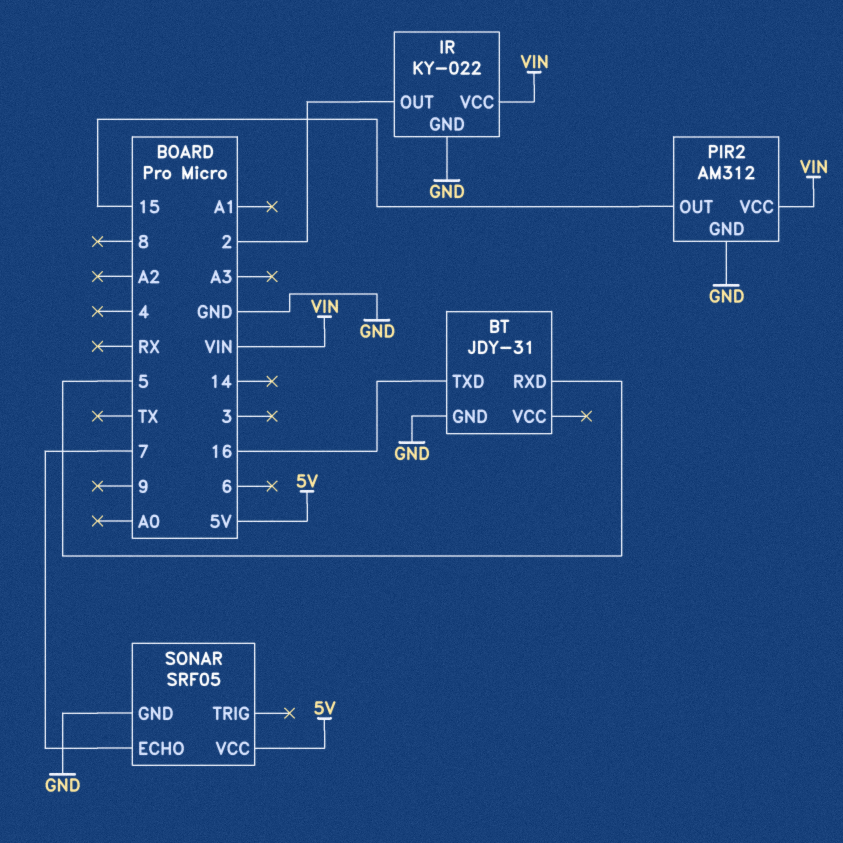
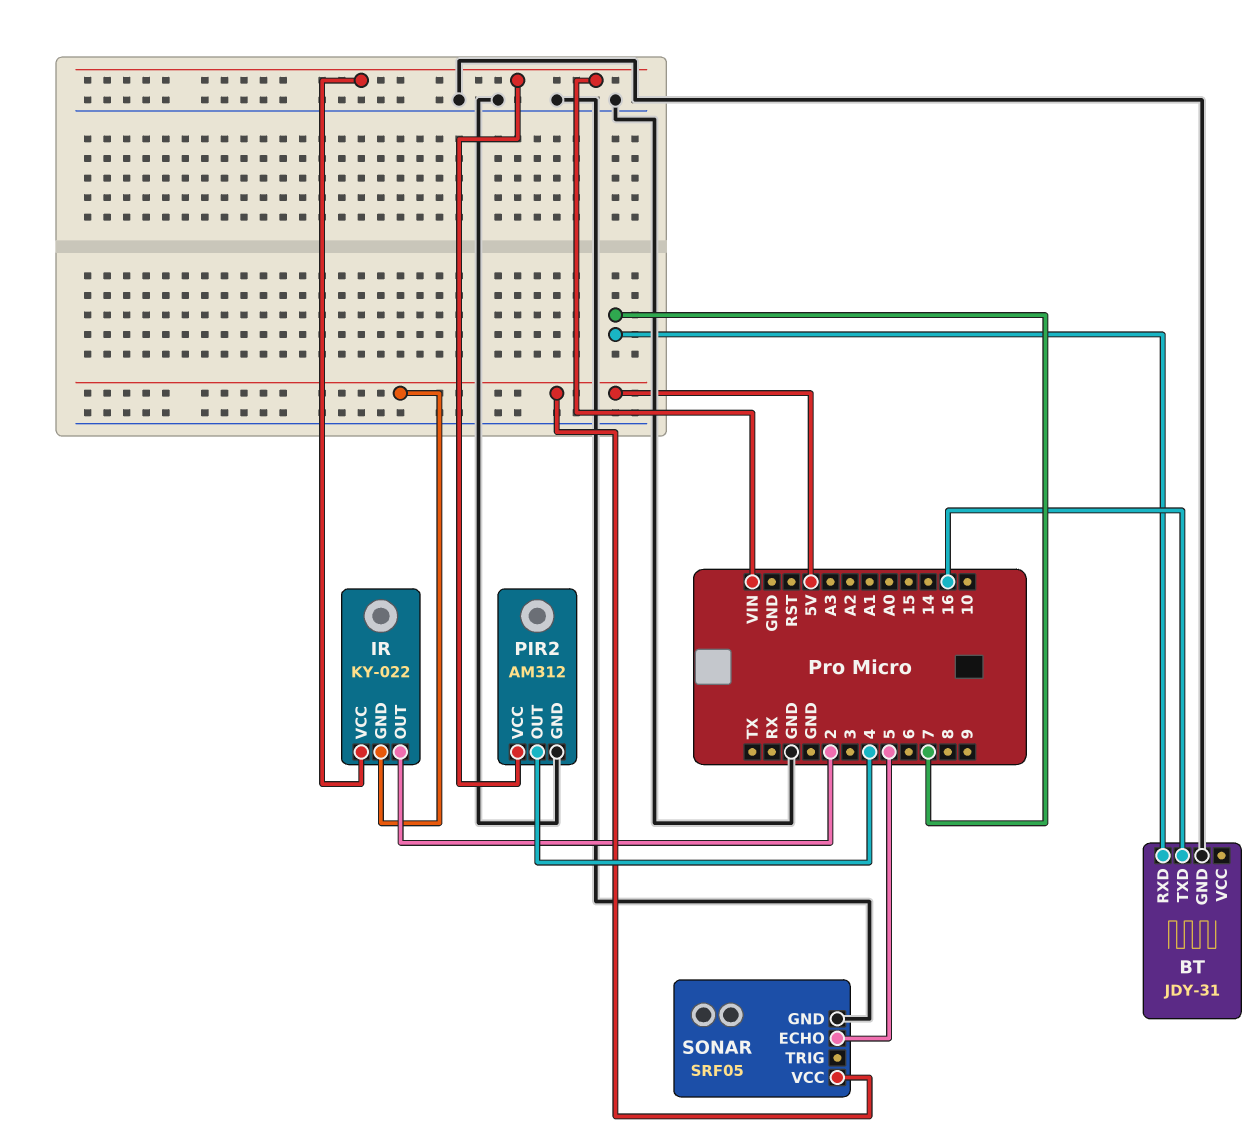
BT pin RXD: 5 -> 7
IR pin GND: GND -> 5V
PIR2 pin OUT: 15 -> 4
SONAR pin ECHO: 7 -> 5

